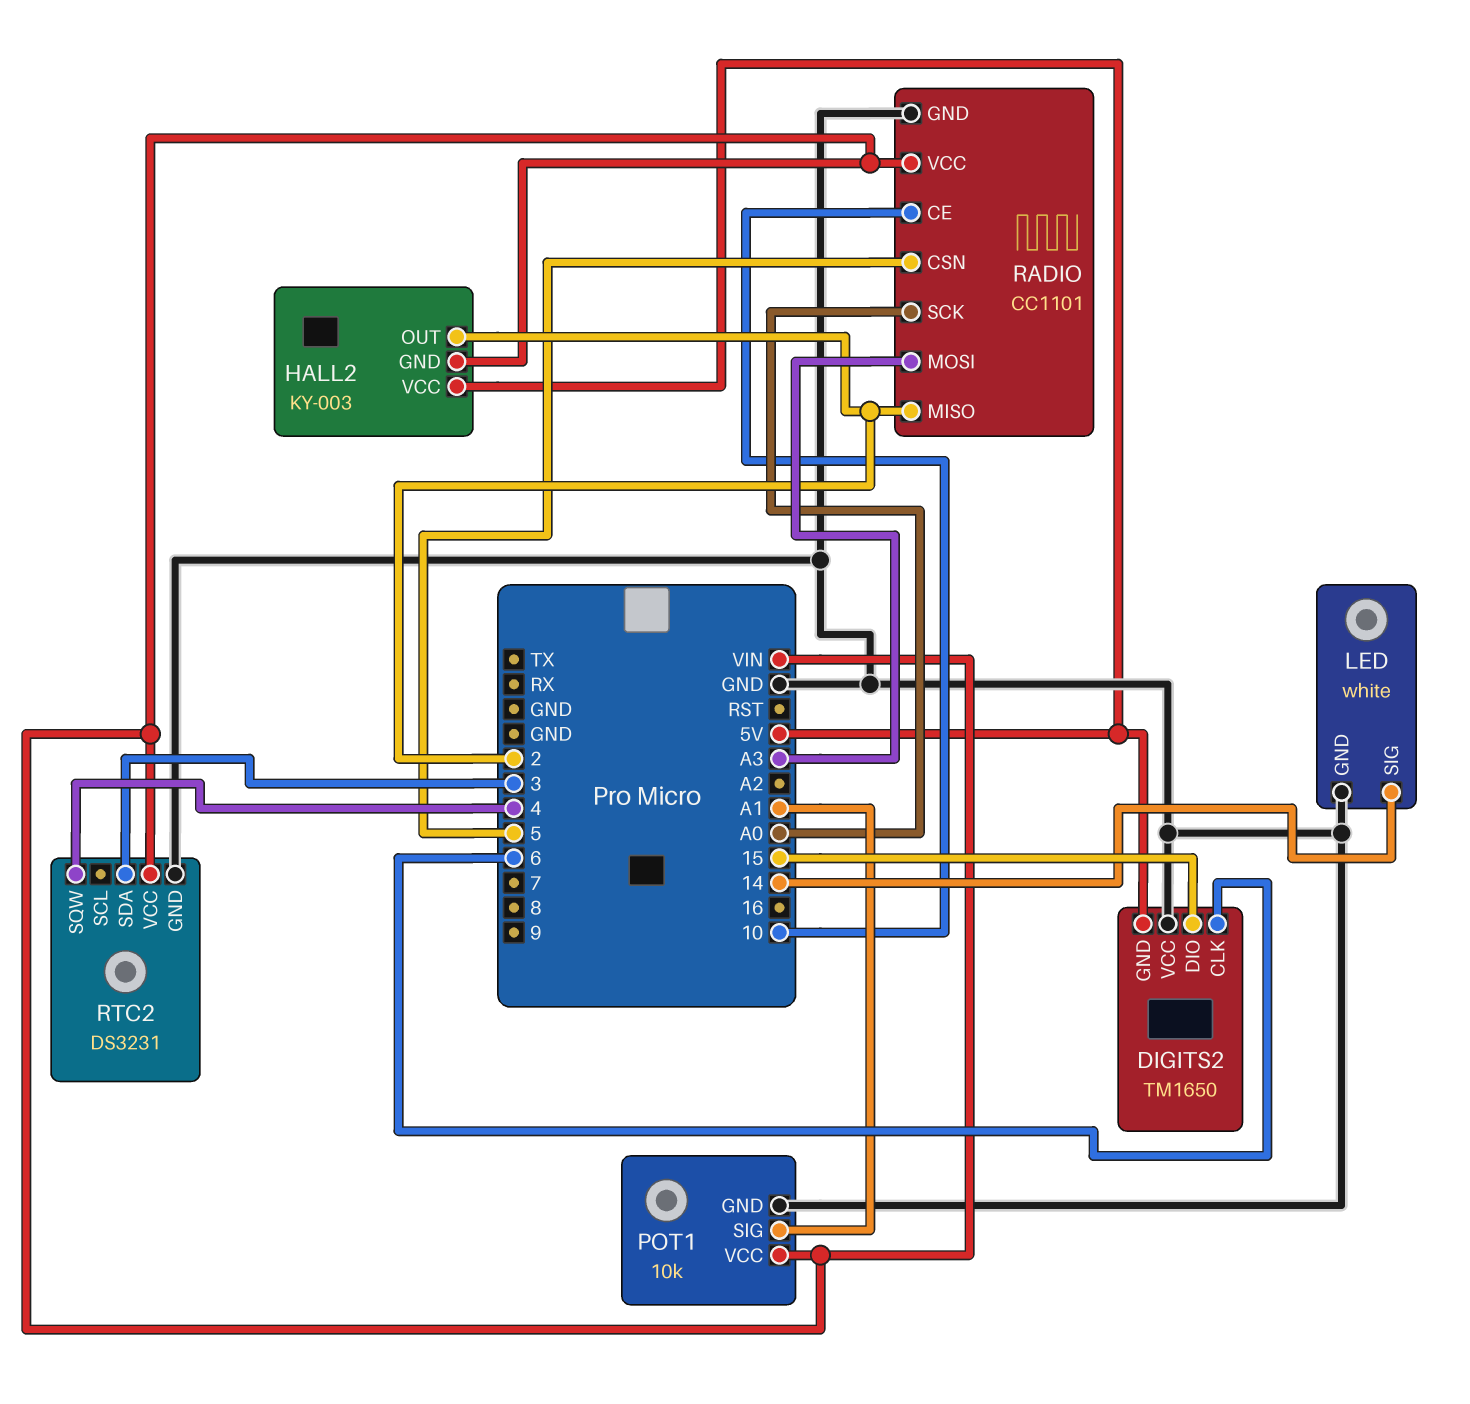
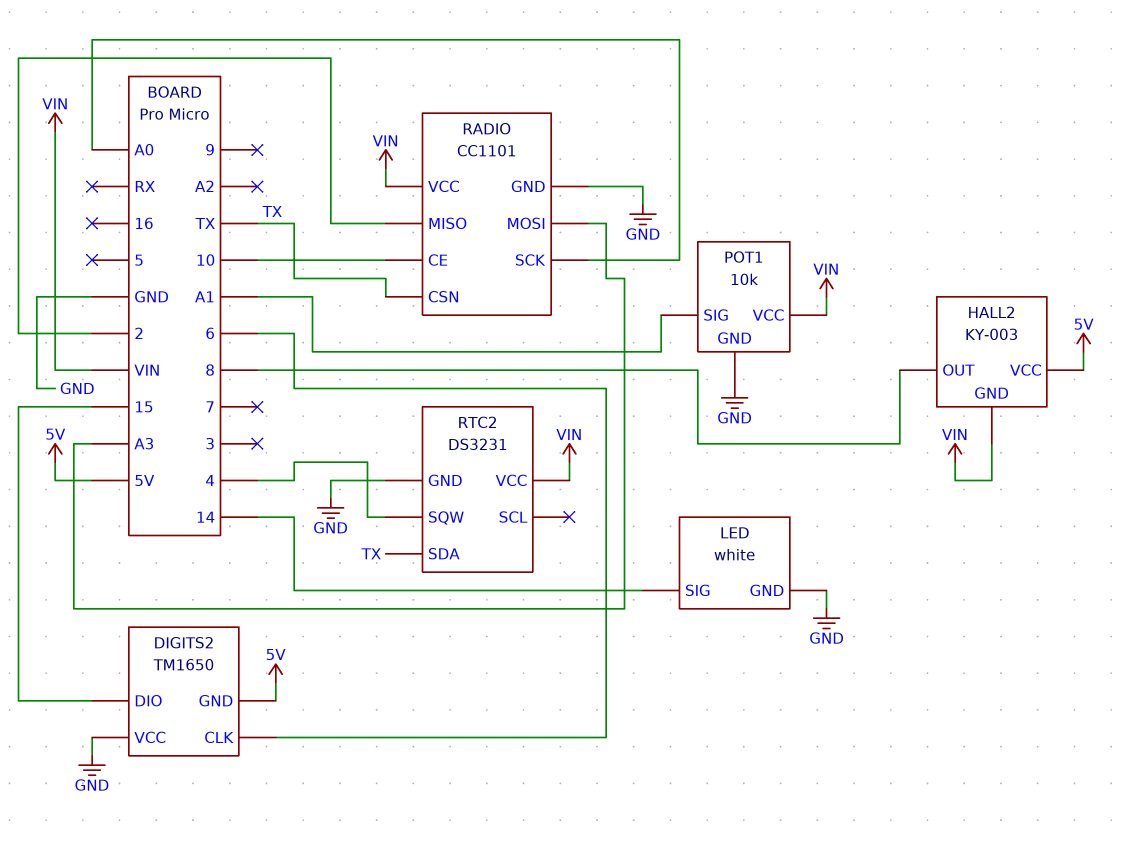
HALL2 pin OUT: 2 -> 8
RADIO pin CSN: 5 -> TX
RTC2 pin SDA: 3 -> TX

